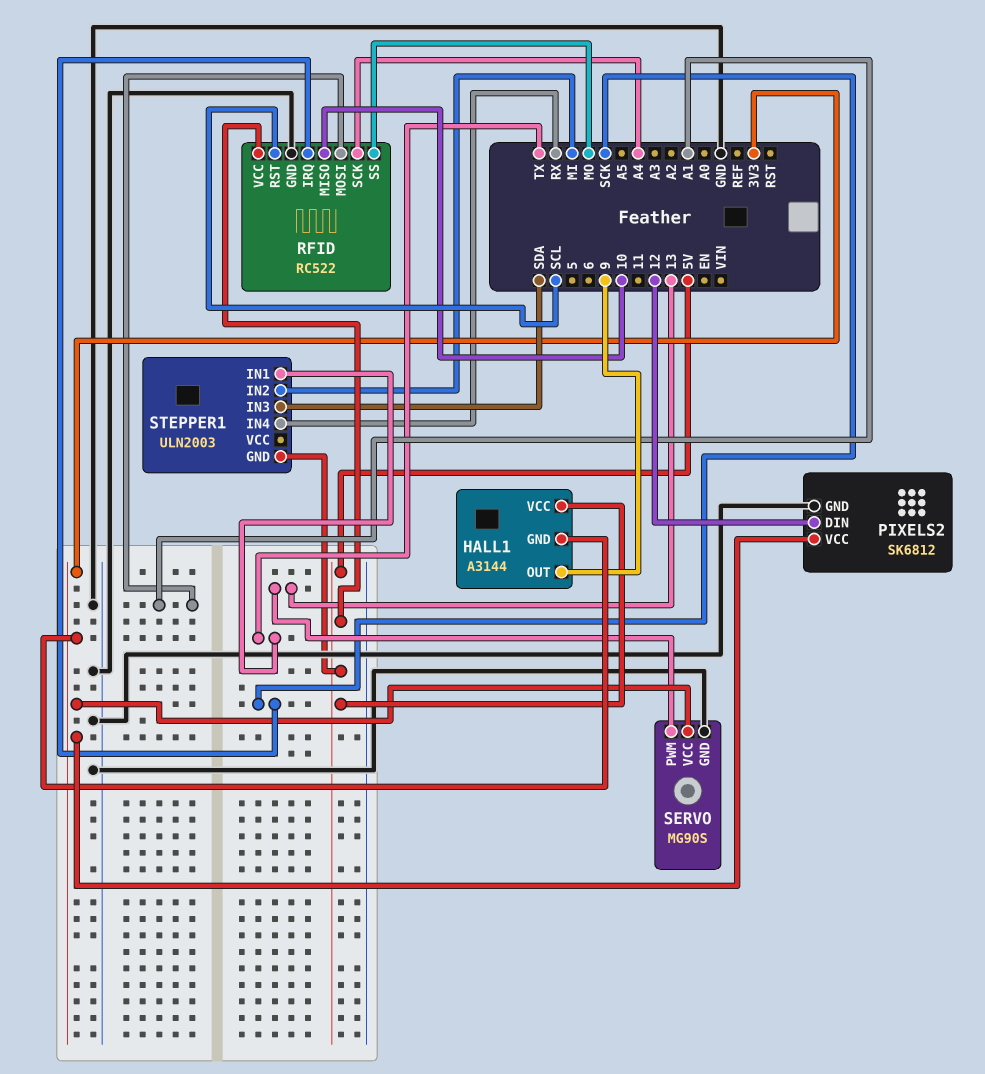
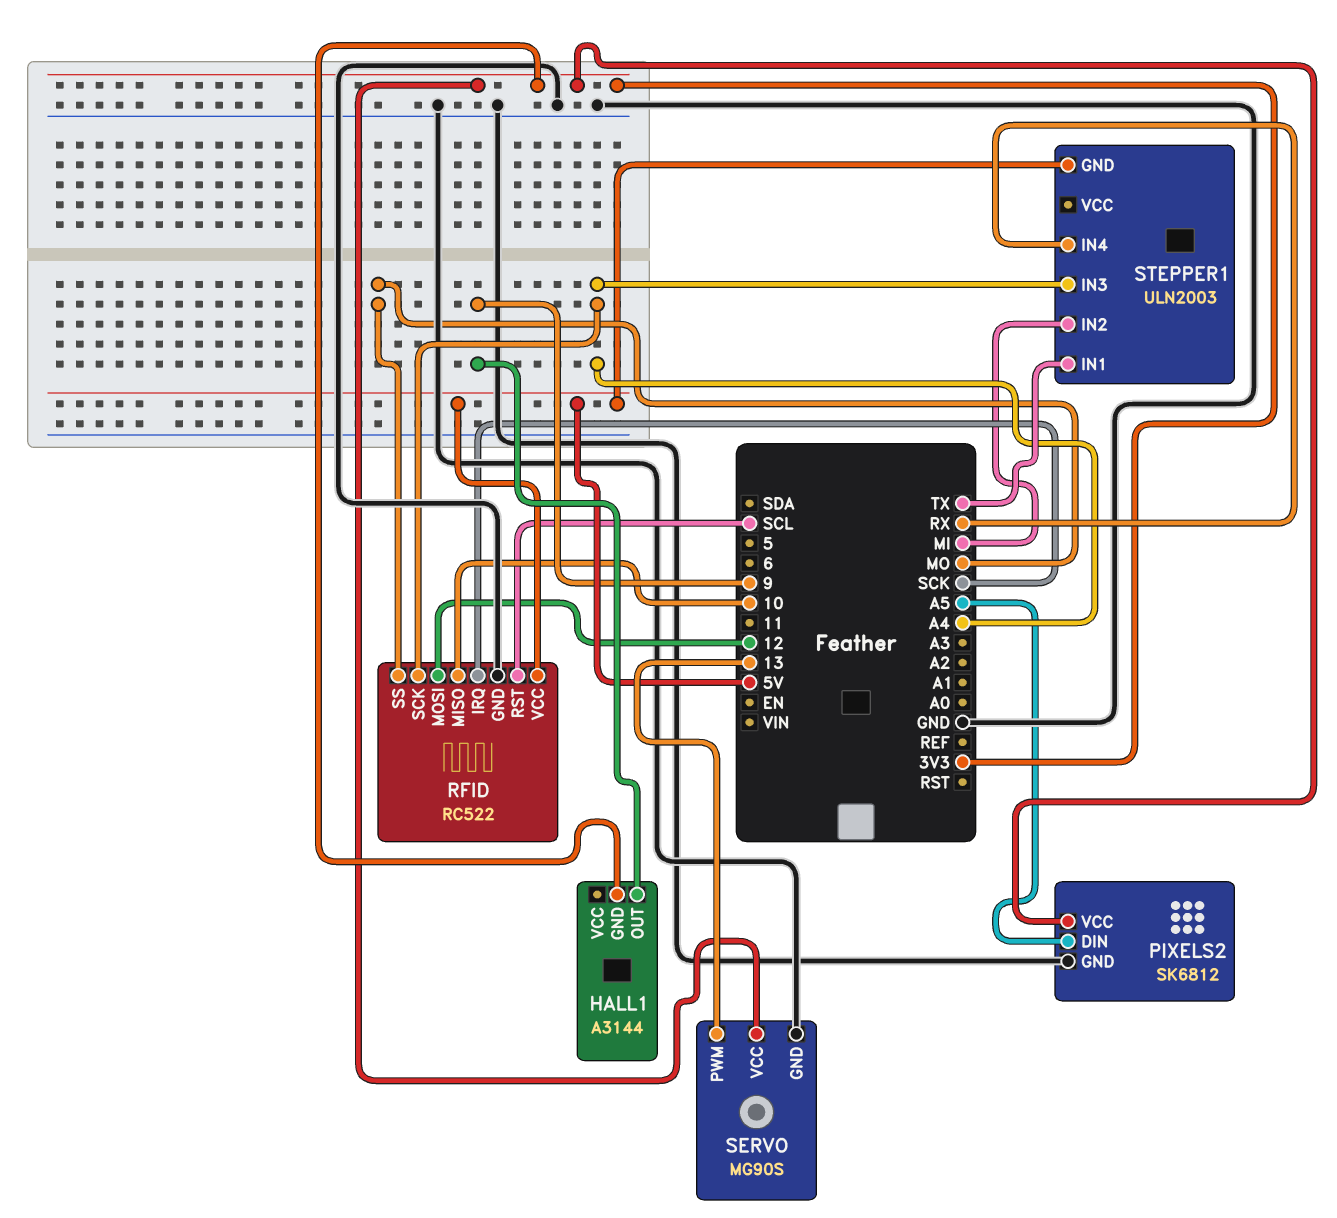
HALL1 pin VCC: 5V -> none
PIXELS2 pin DIN: 12 -> A5
RFID pin MOSI: A1 -> 12
STEPPER1 pin IN3: SDA -> A4

